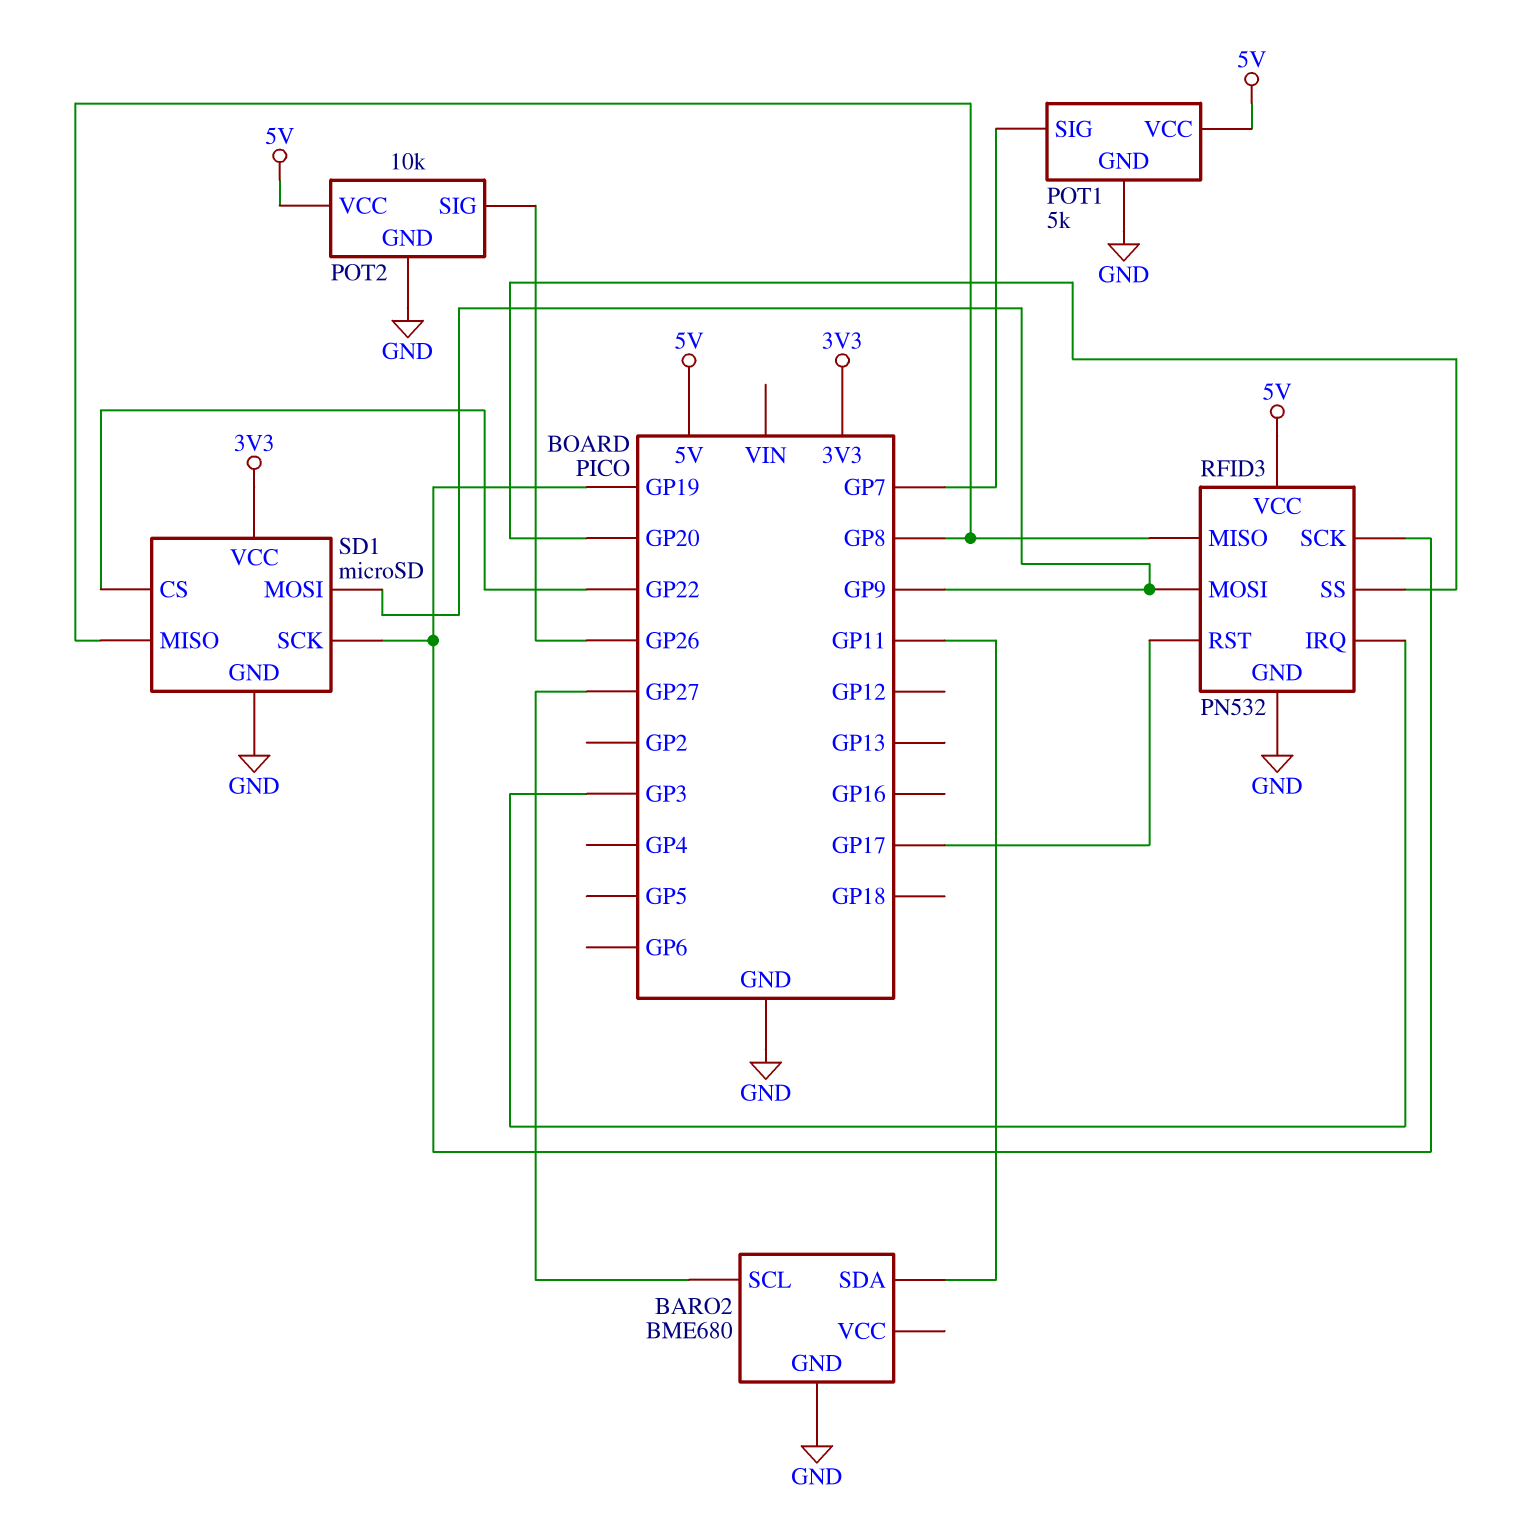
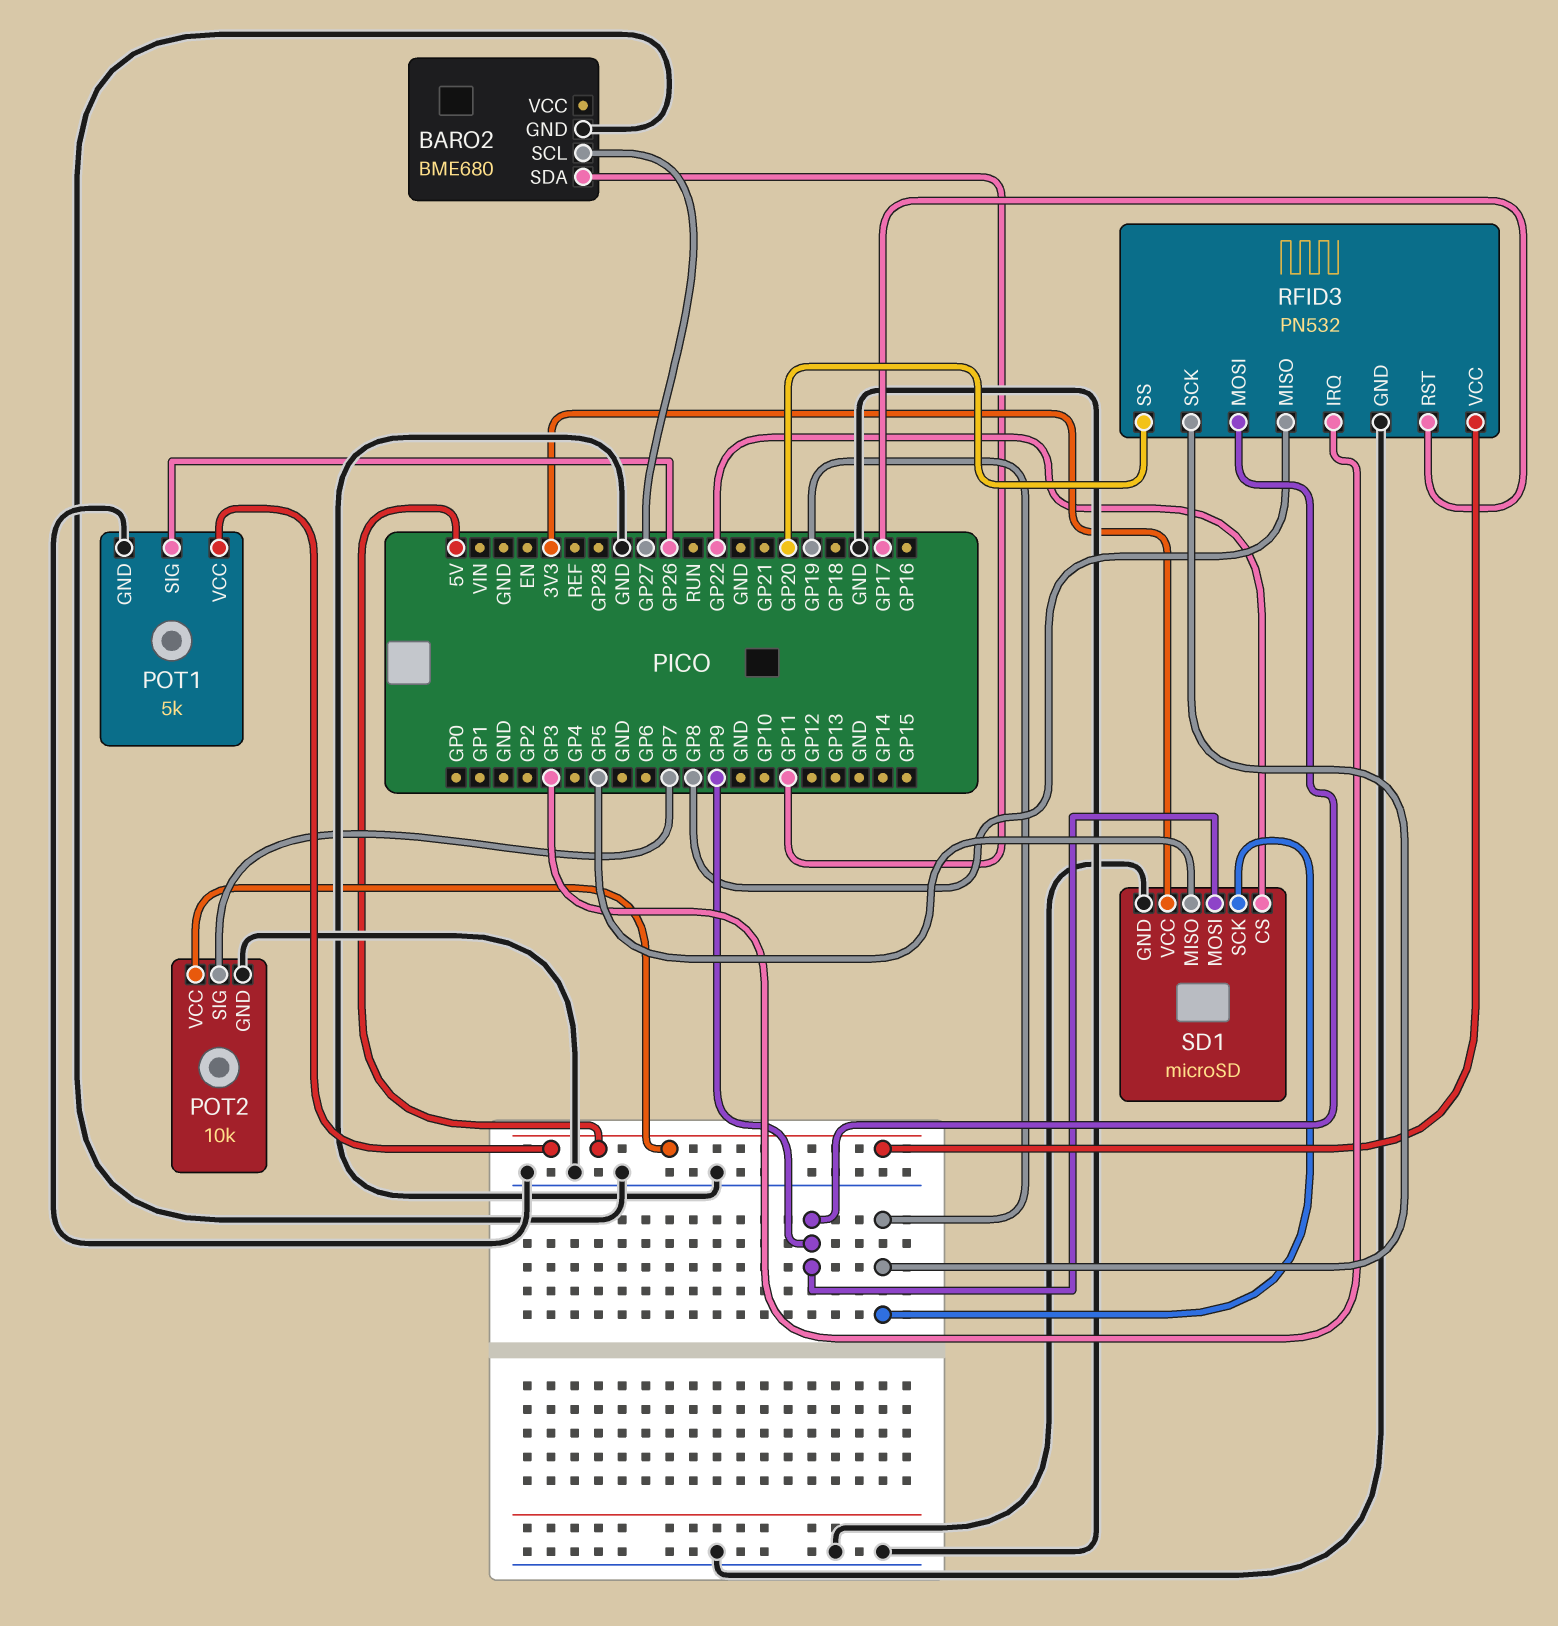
POT1 pin SIG: GP7 -> GP26
POT2 pin SIG: GP26 -> GP7
SD1 pin MISO: GP8 -> GP5

